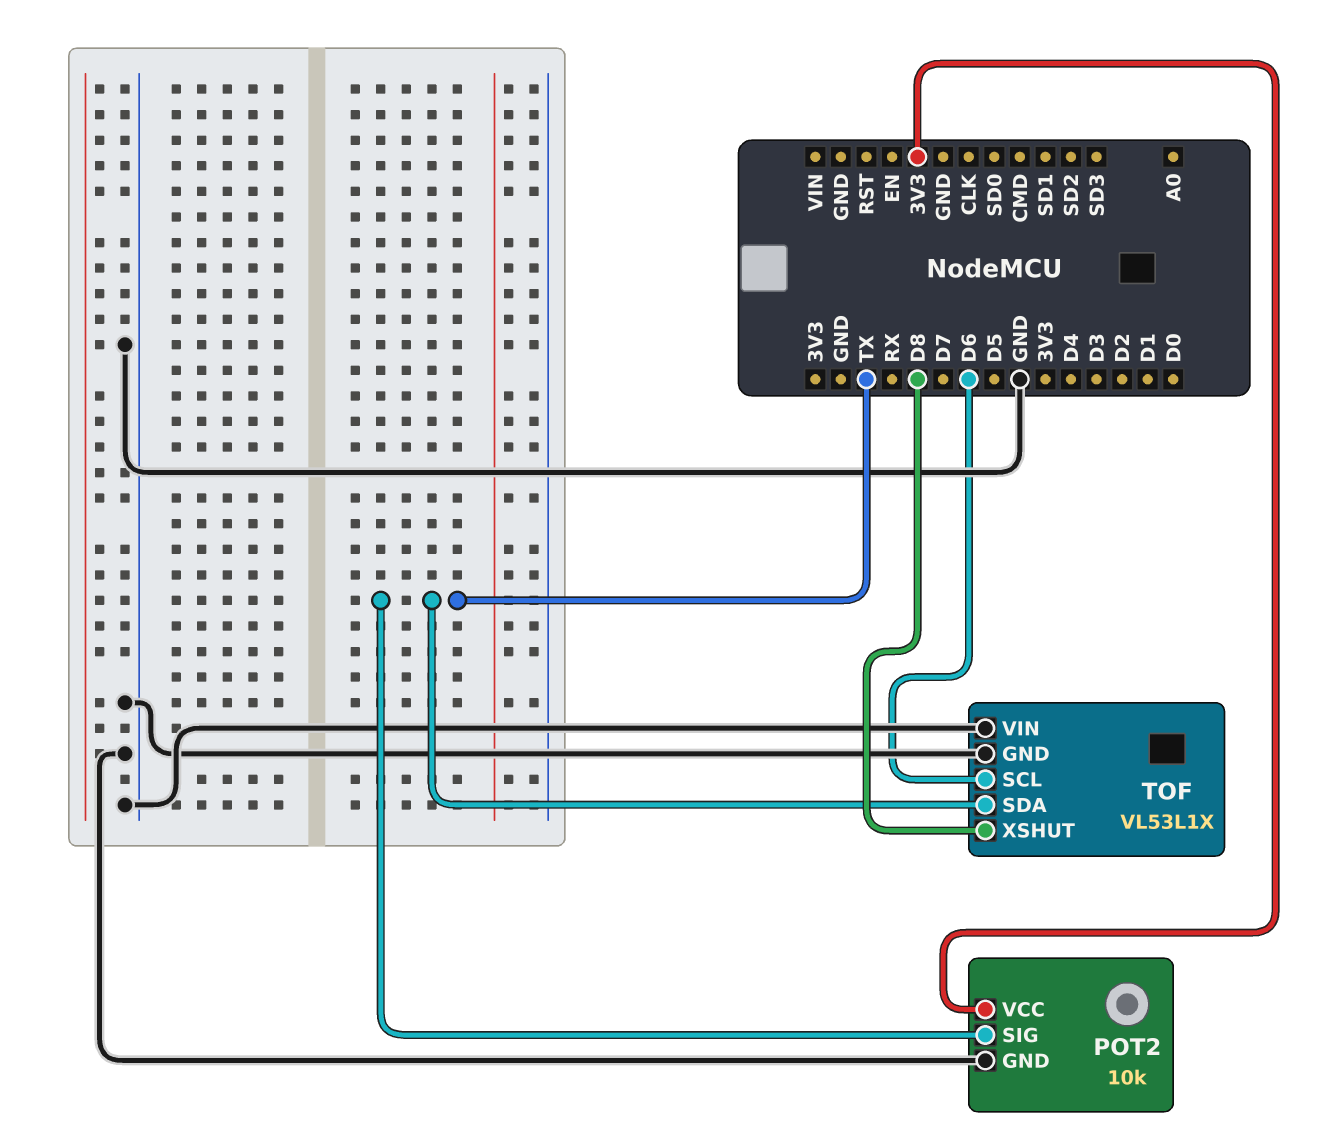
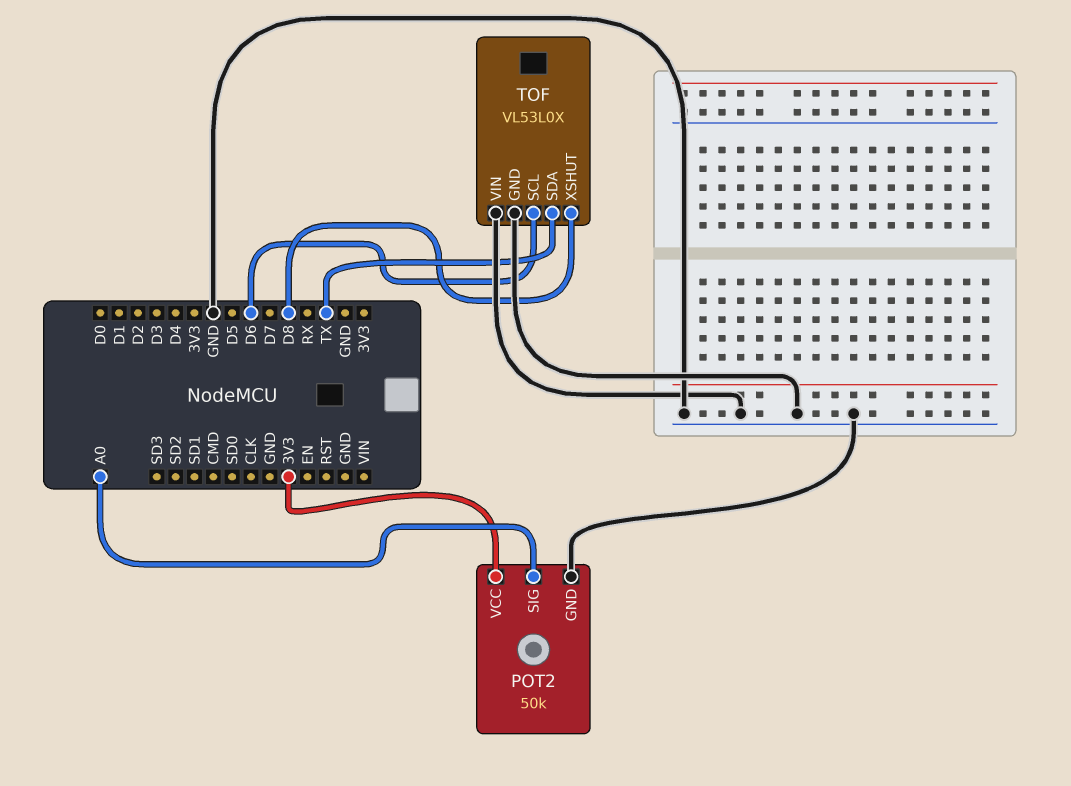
POT2: 10k -> 50k
POT2 pin SIG: TX -> A0
TOF: VL53L1X -> VL53L0X

